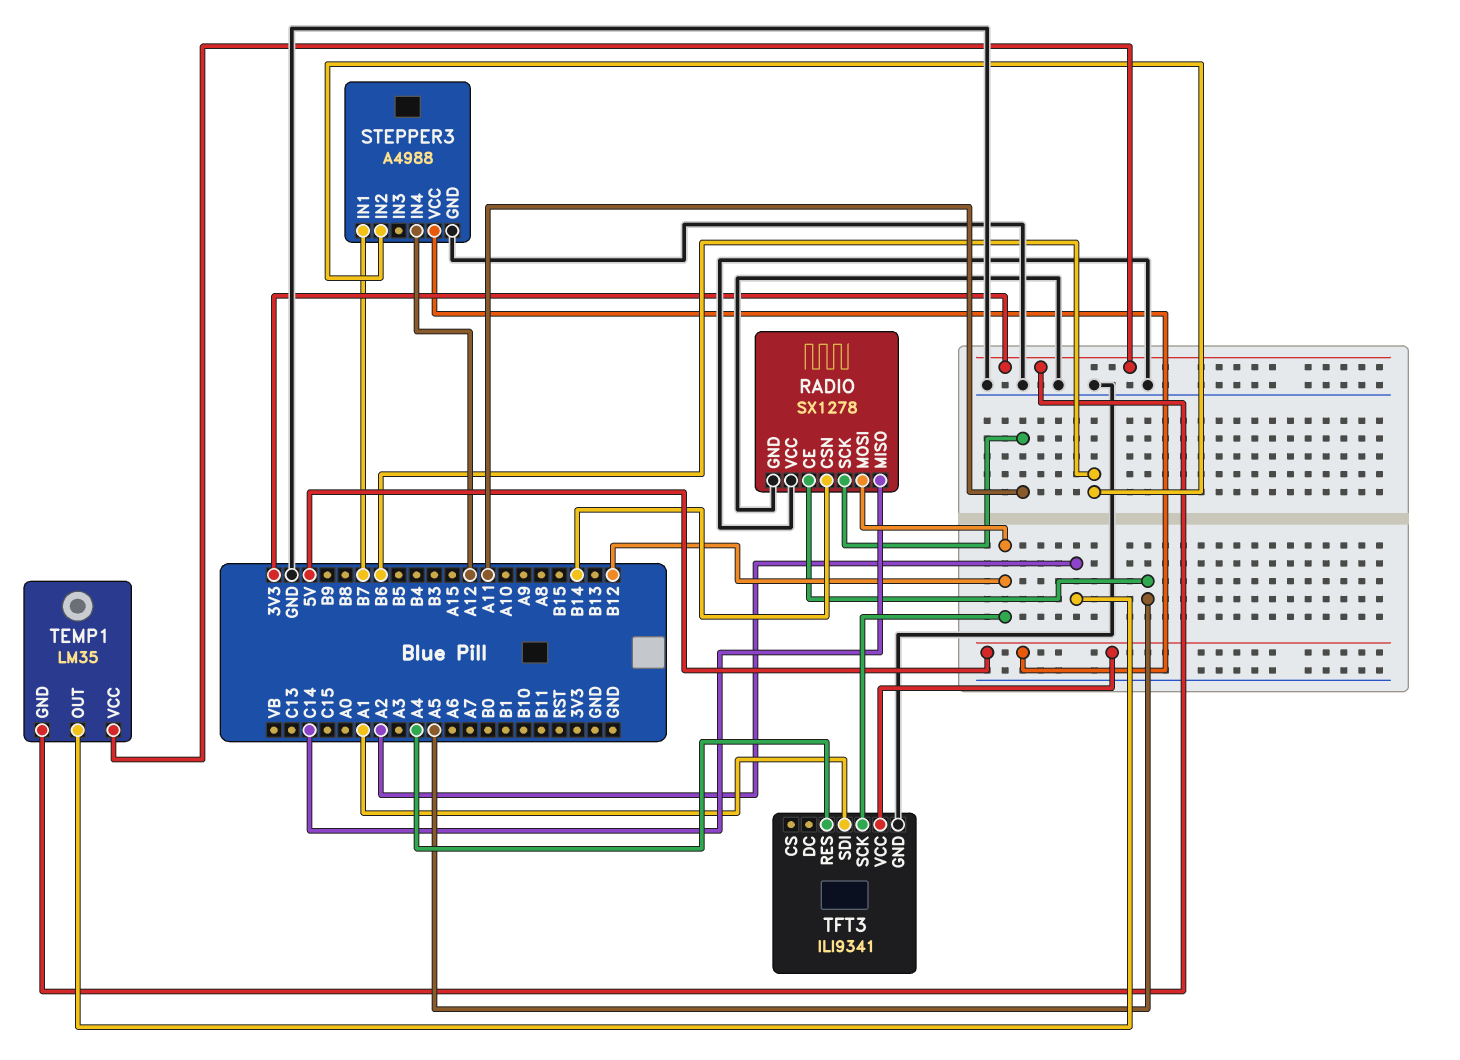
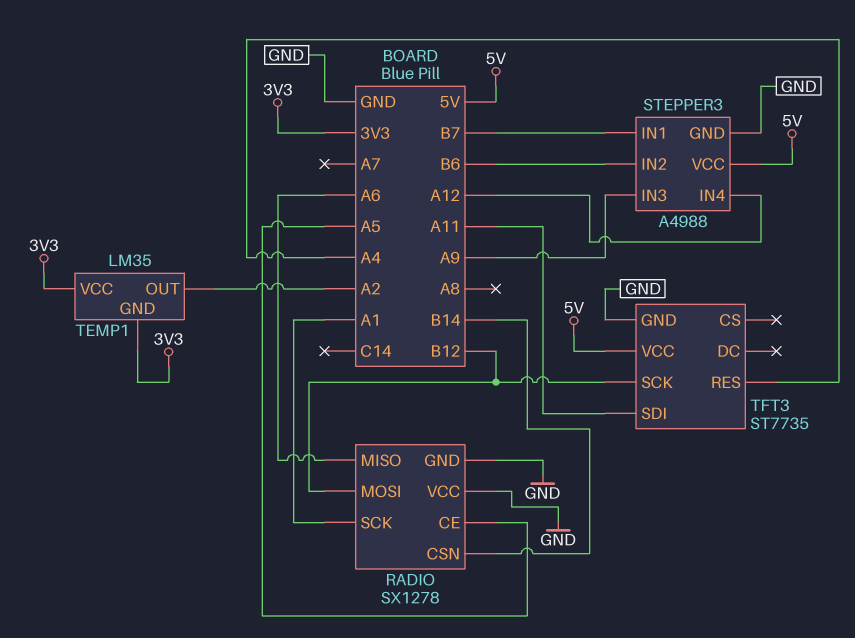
RADIO pin MISO: C14 -> A6
RADIO pin SCK: A11 -> A1
STEPPER3 pin IN3: none -> A9
TFT3: ILI9341 -> ST7735
TFT3 pin SDI: A1 -> A11

